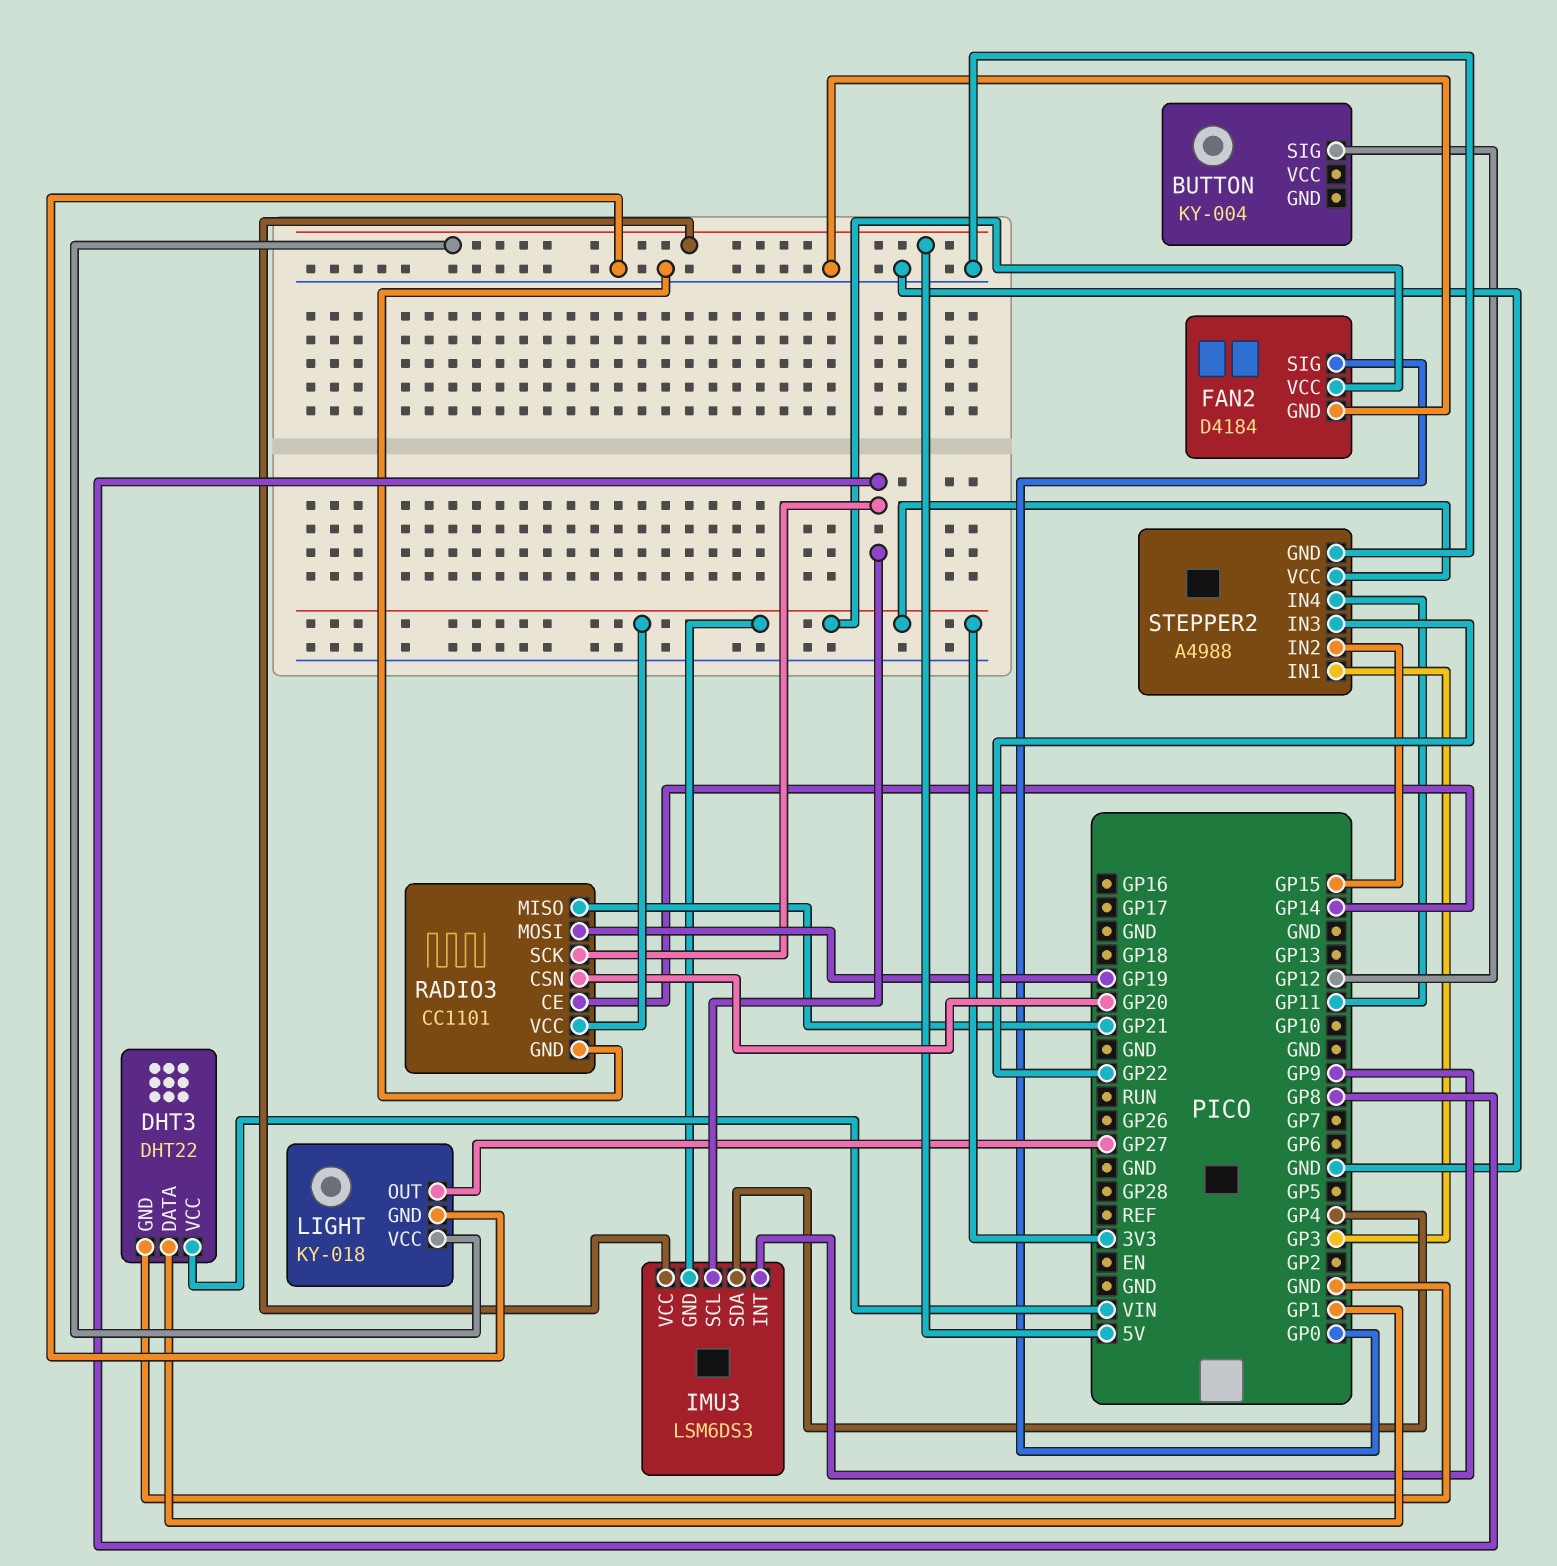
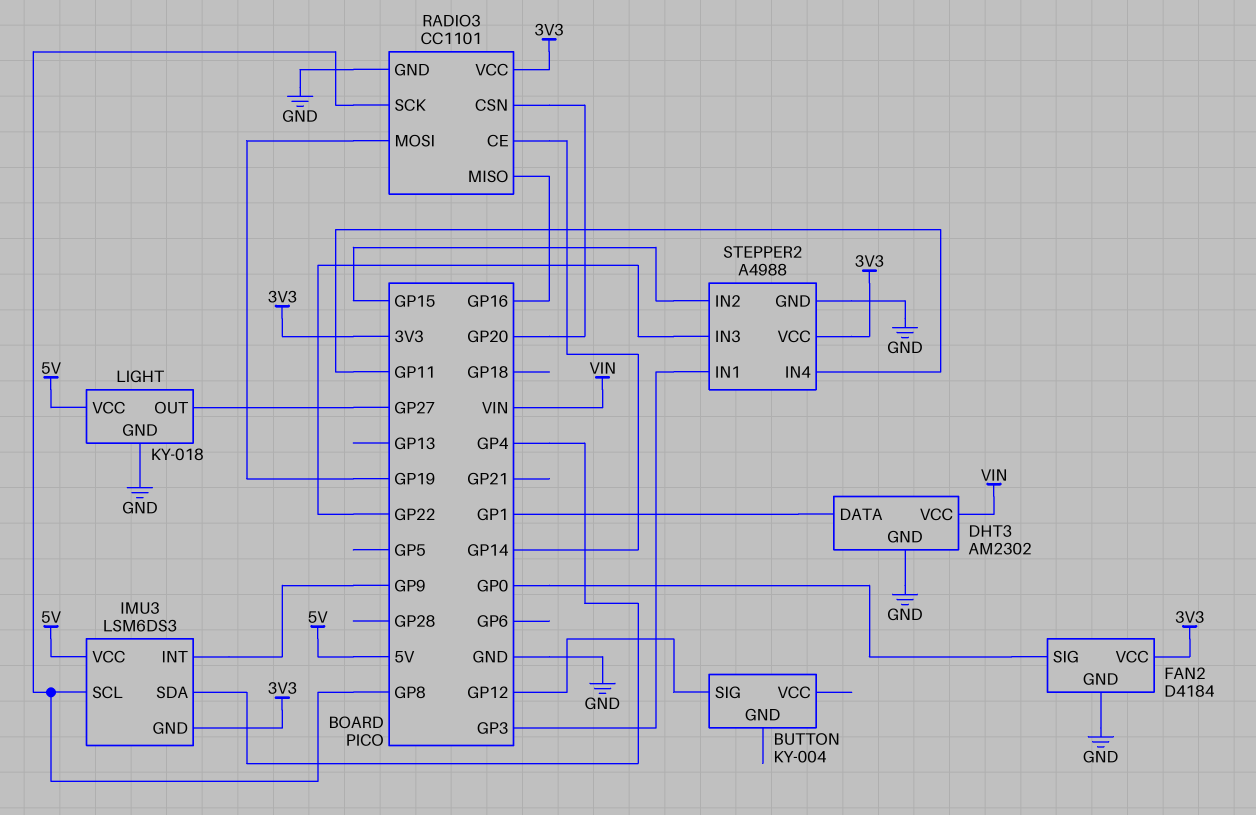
DHT3: DHT22 -> AM2302
RADIO3 pin MISO: GP21 -> GP16

